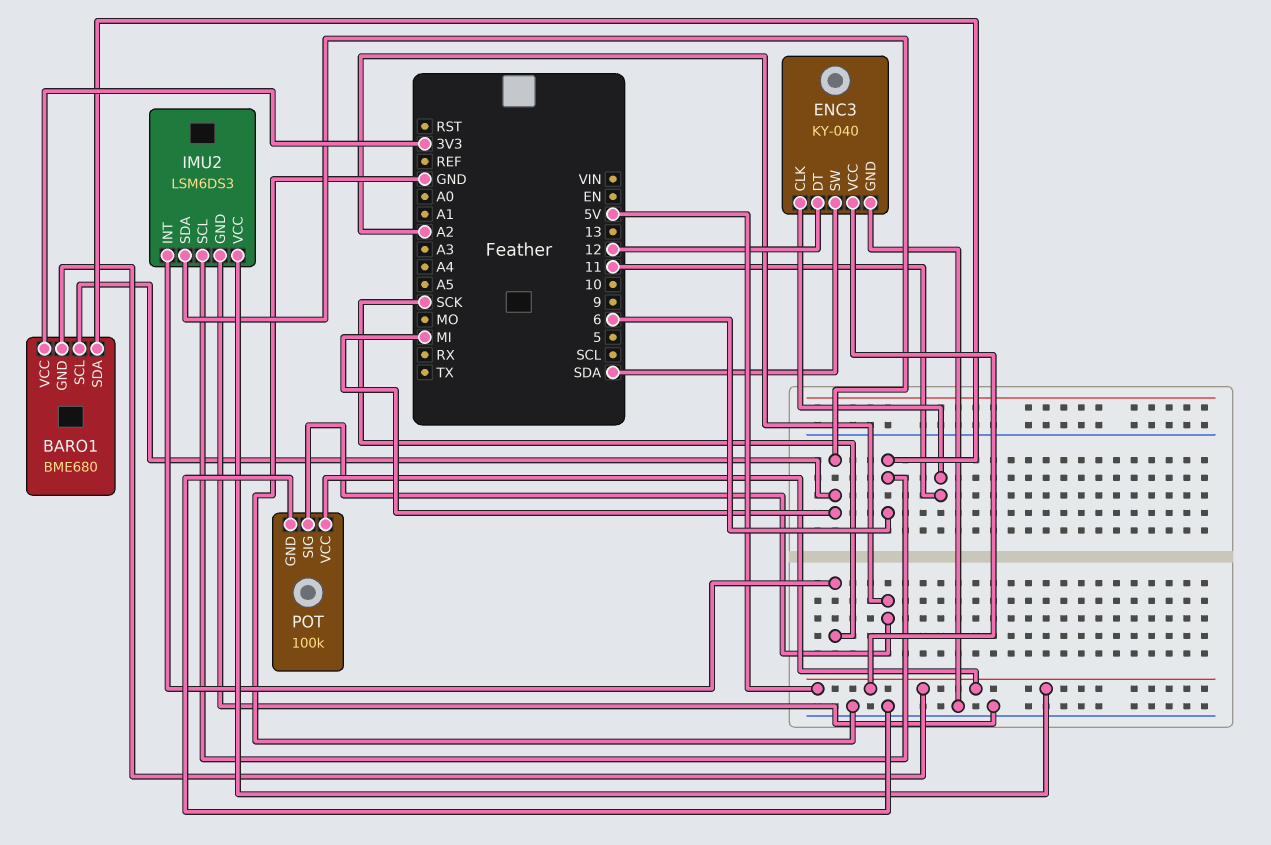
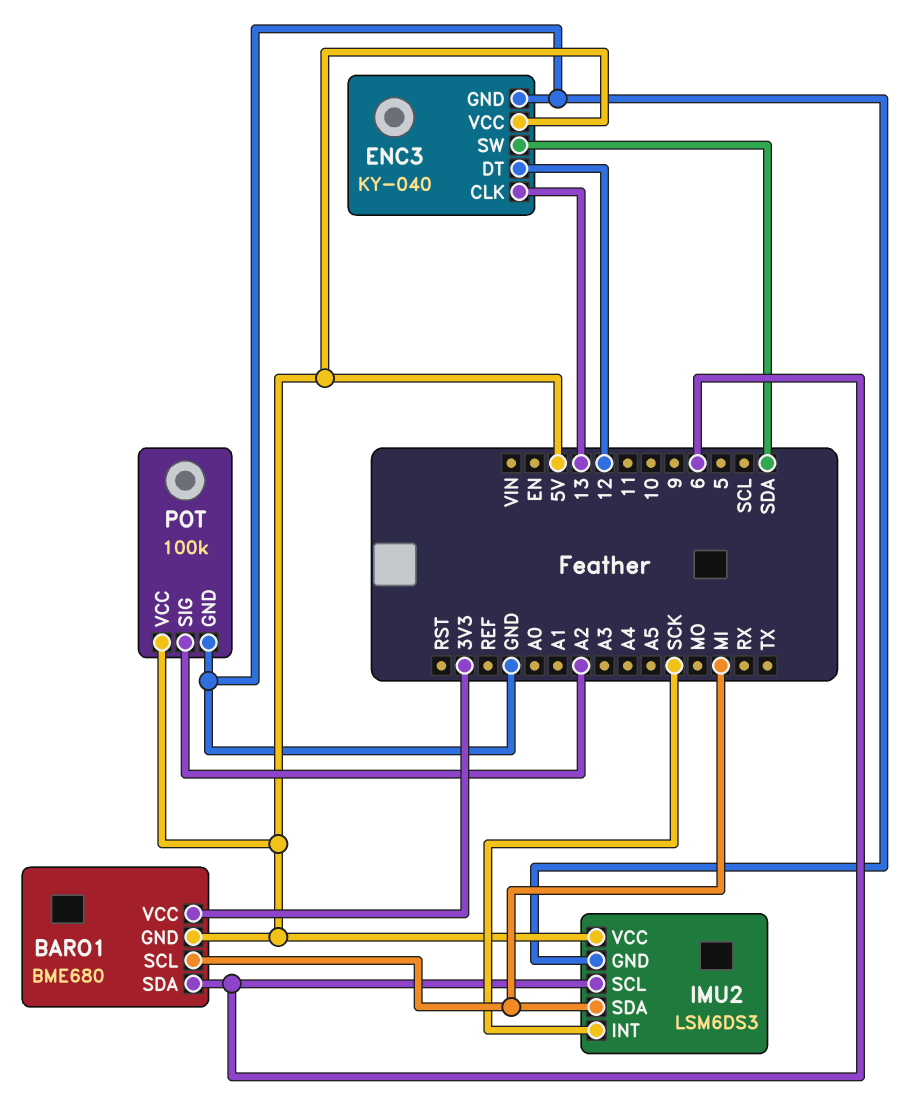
ENC3 pin CLK: 11 -> 13

